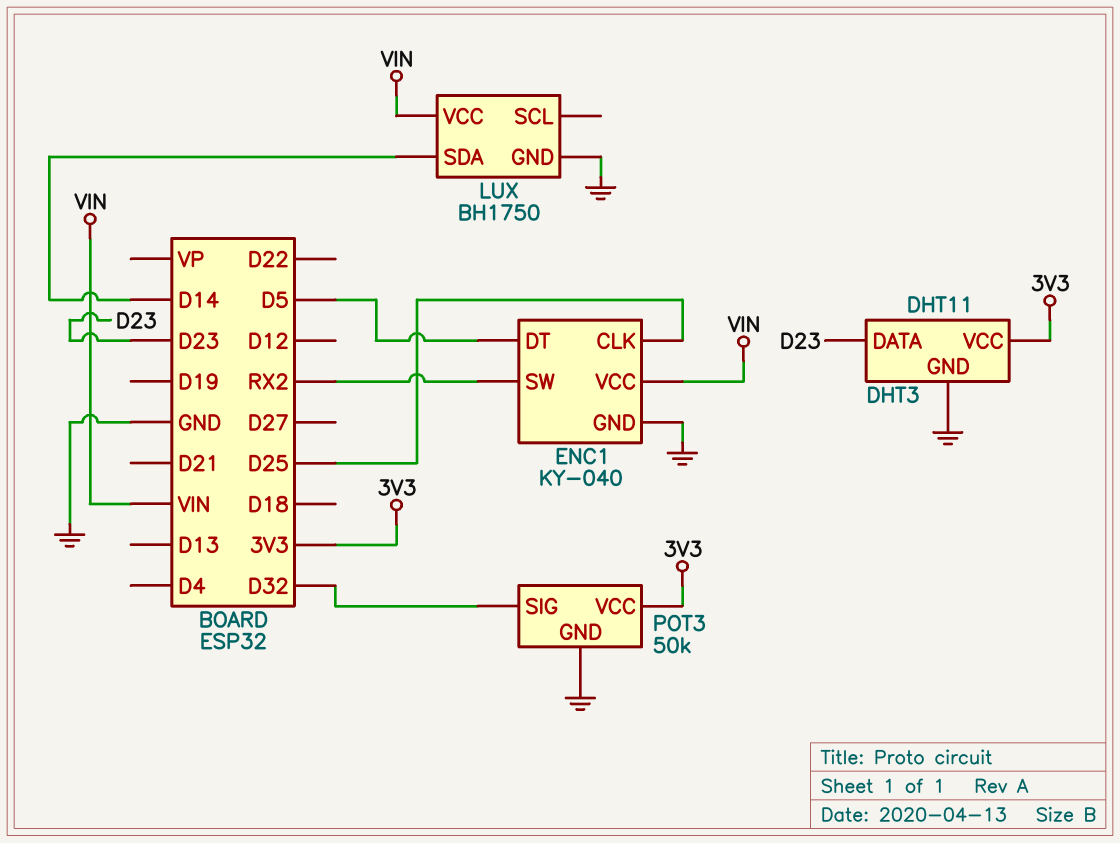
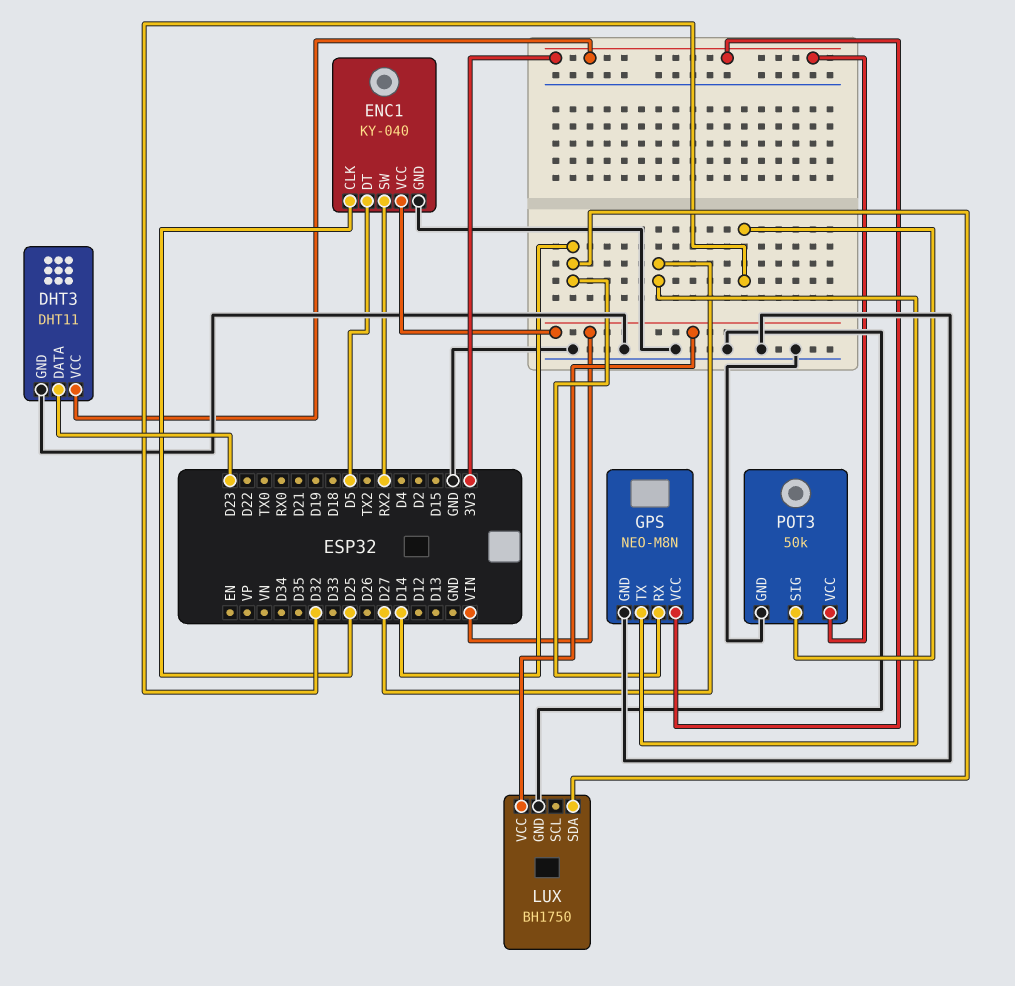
GPS: none -> NEO-M8N
GPS pin GND: none -> GND
GPS pin RX: none -> D14
GPS pin TX: none -> D27
GPS pin VCC: none -> 3V3

